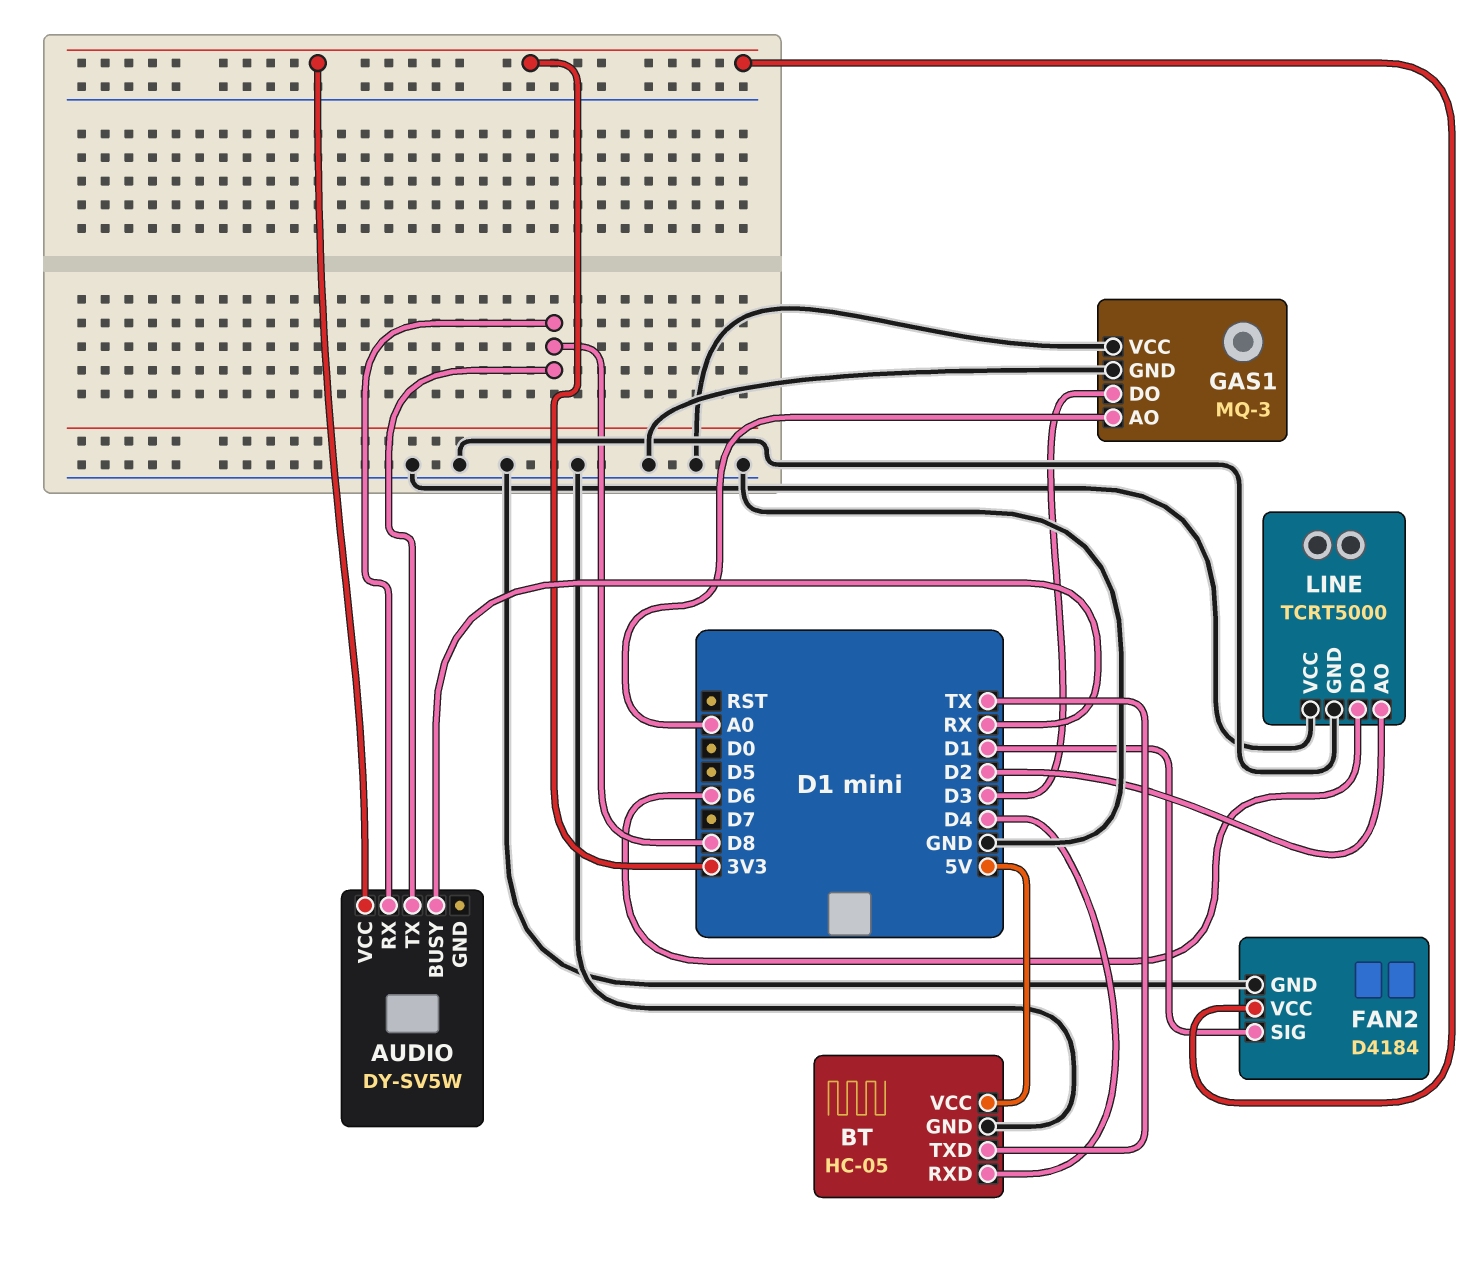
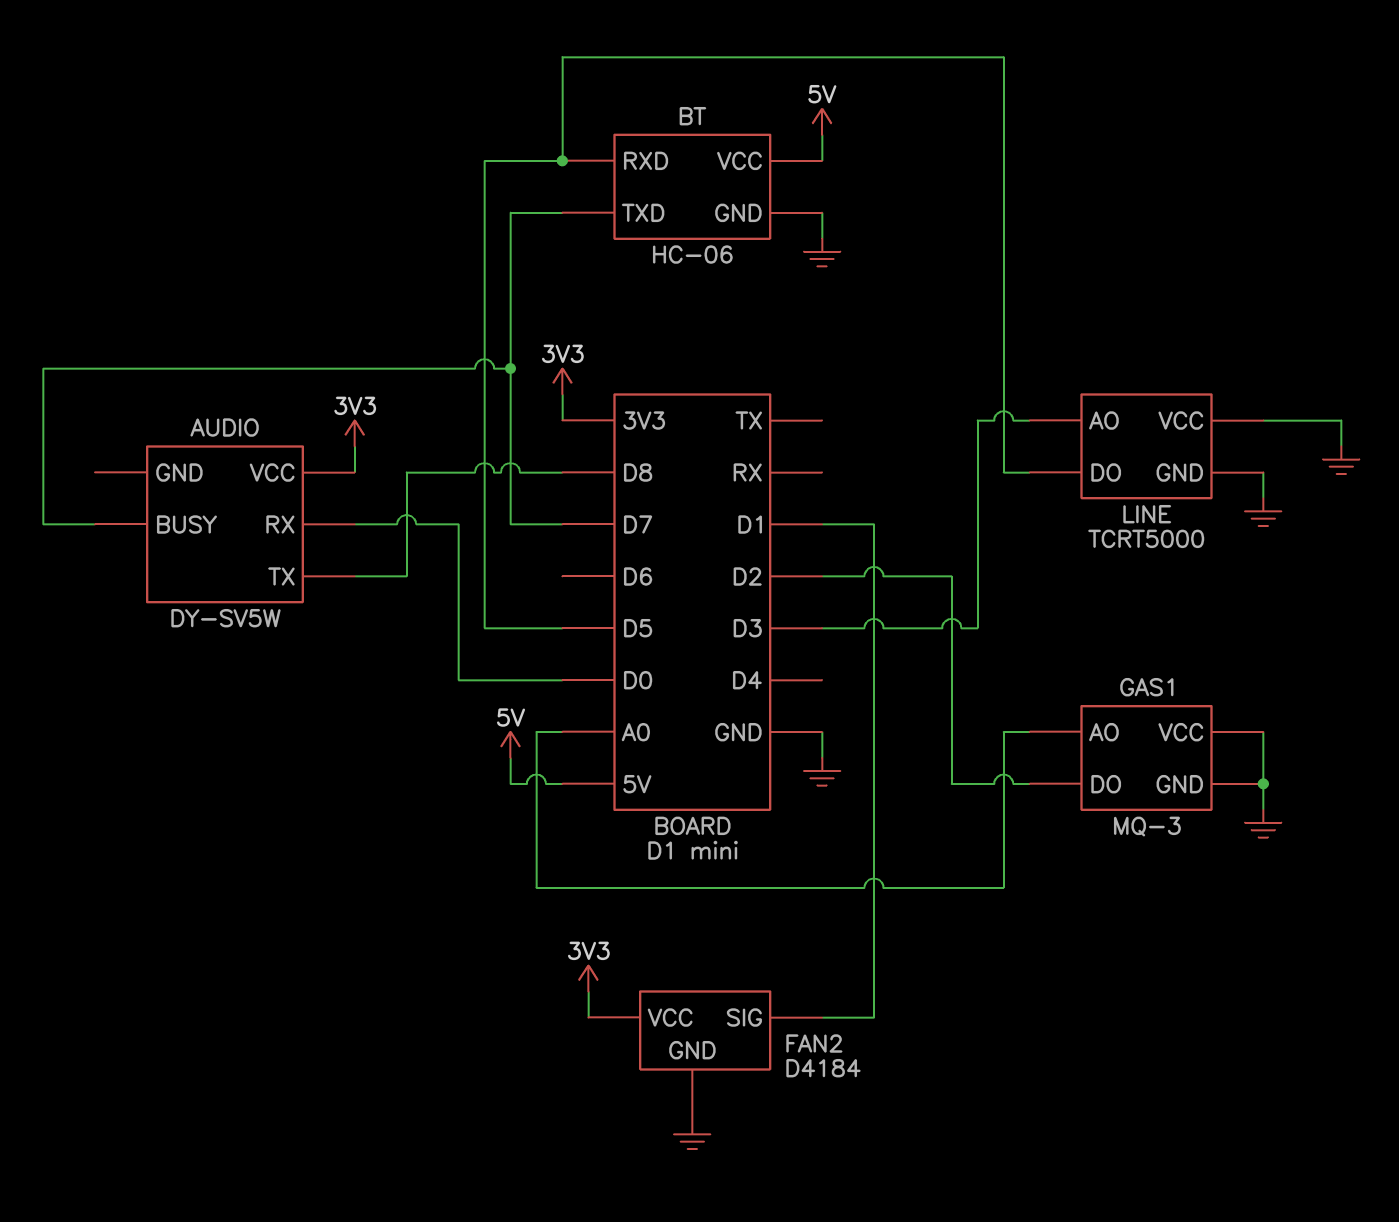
AUDIO pin BUSY: RX -> D7
AUDIO pin RX: D8 -> D0
BT: HC-05 -> HC-06
BT pin RXD: D4 -> D5
BT pin TXD: TX -> D7
GAS1 pin DO: D3 -> D2
LINE pin AO: D2 -> D3
LINE pin DO: D6 -> D5

